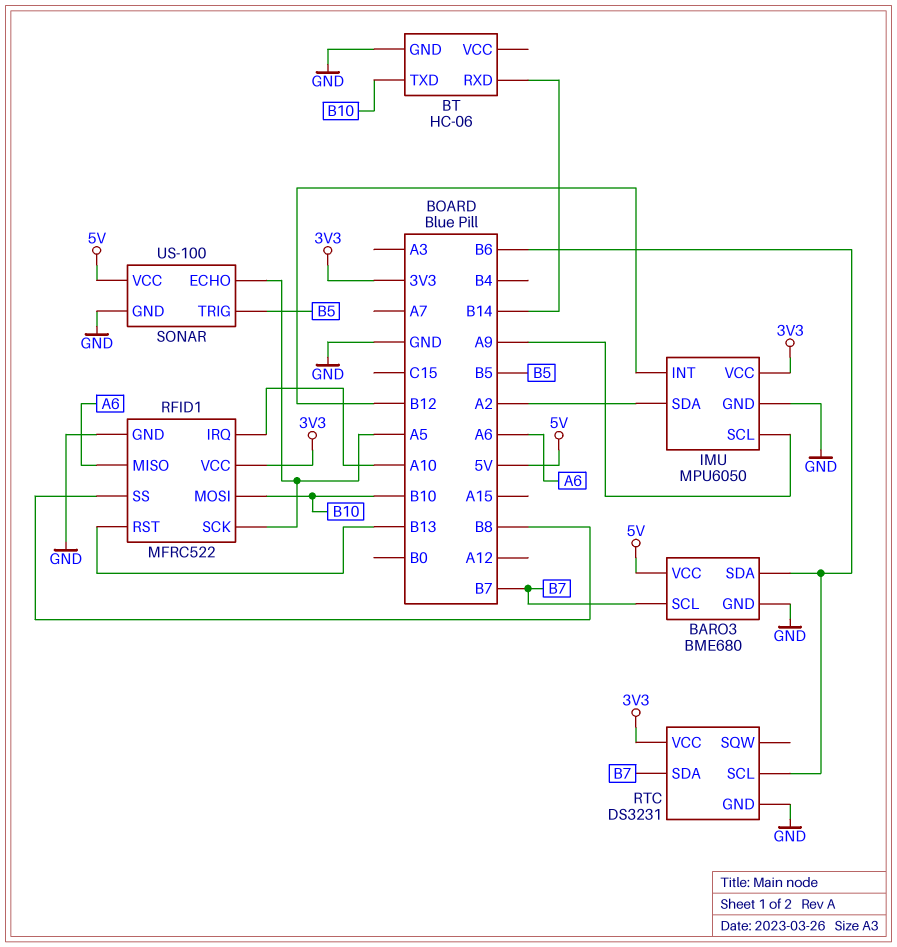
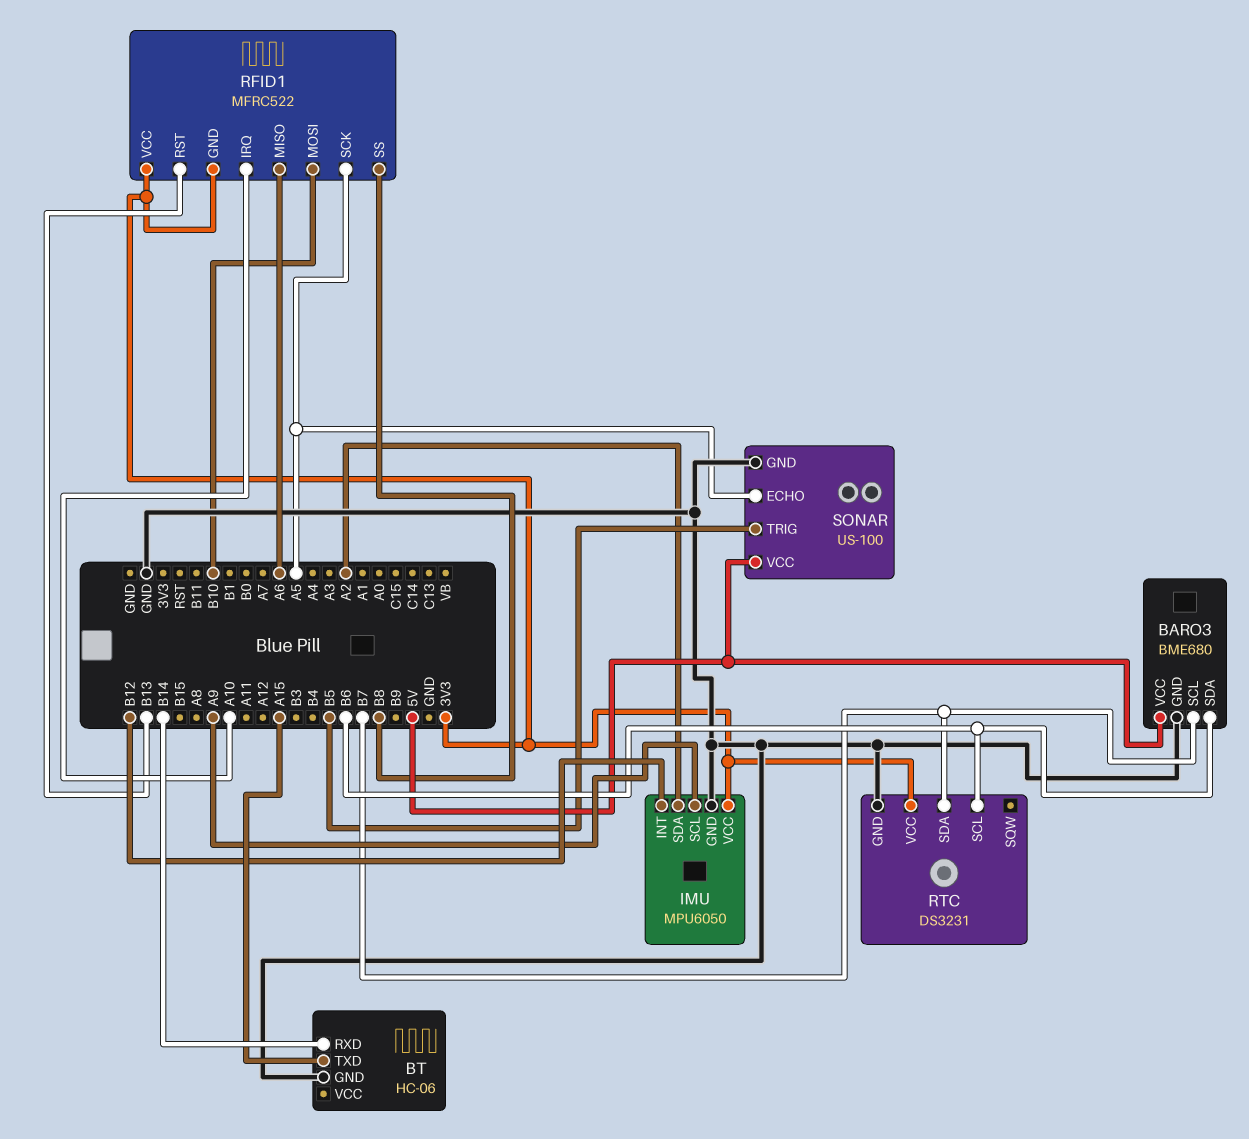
BT pin TXD: B10 -> A15
RFID1 pin GND: GND -> 3V3

